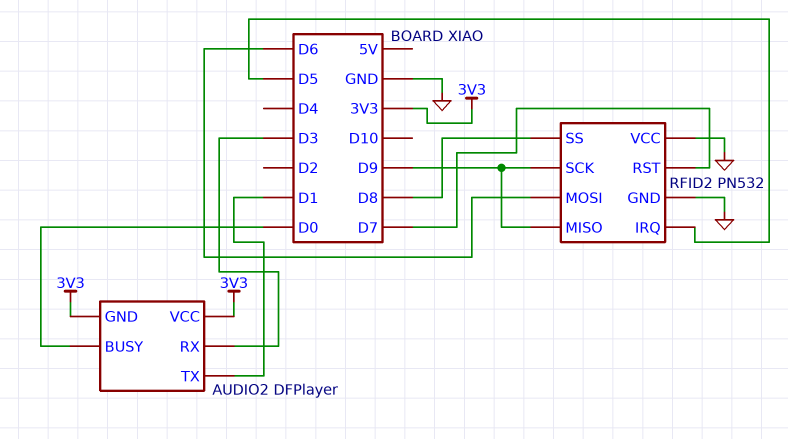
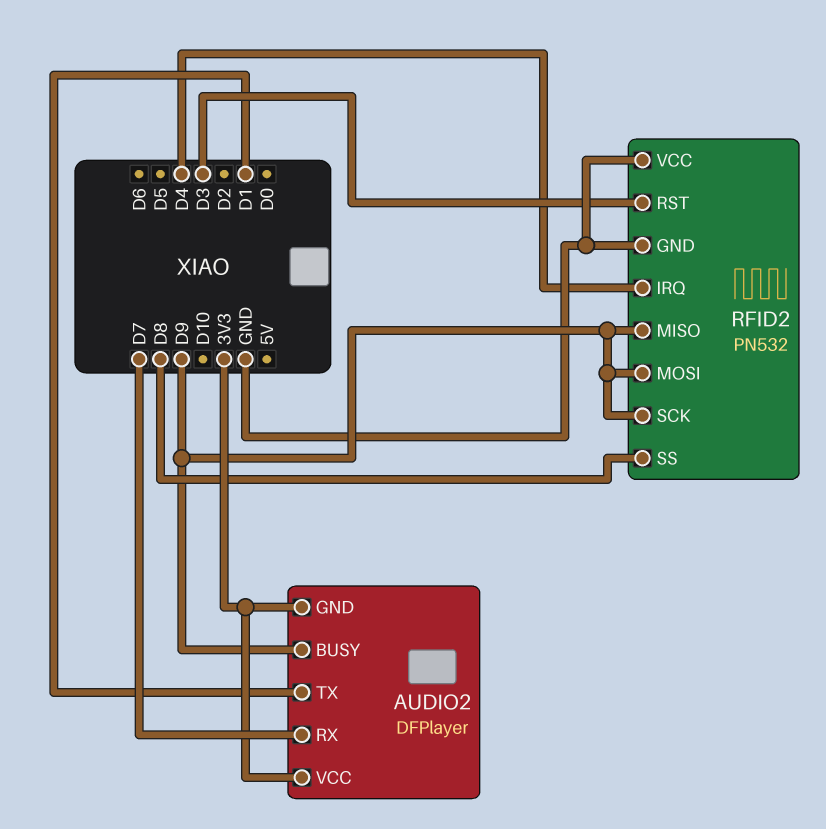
AUDIO2 pin BUSY: D0 -> D9
AUDIO2 pin RX: D3 -> D7
RFID2 pin IRQ: D5 -> D4
RFID2 pin MOSI: D6 -> D9
RFID2 pin RST: D7 -> D3

